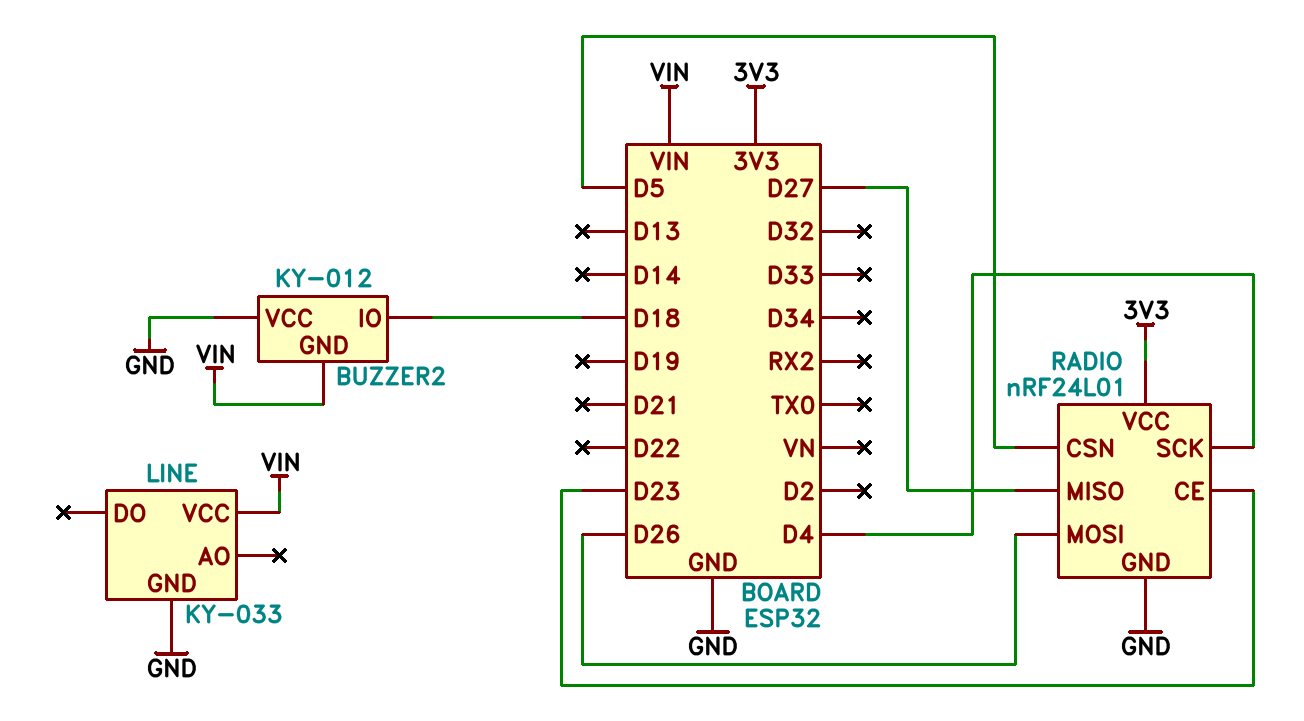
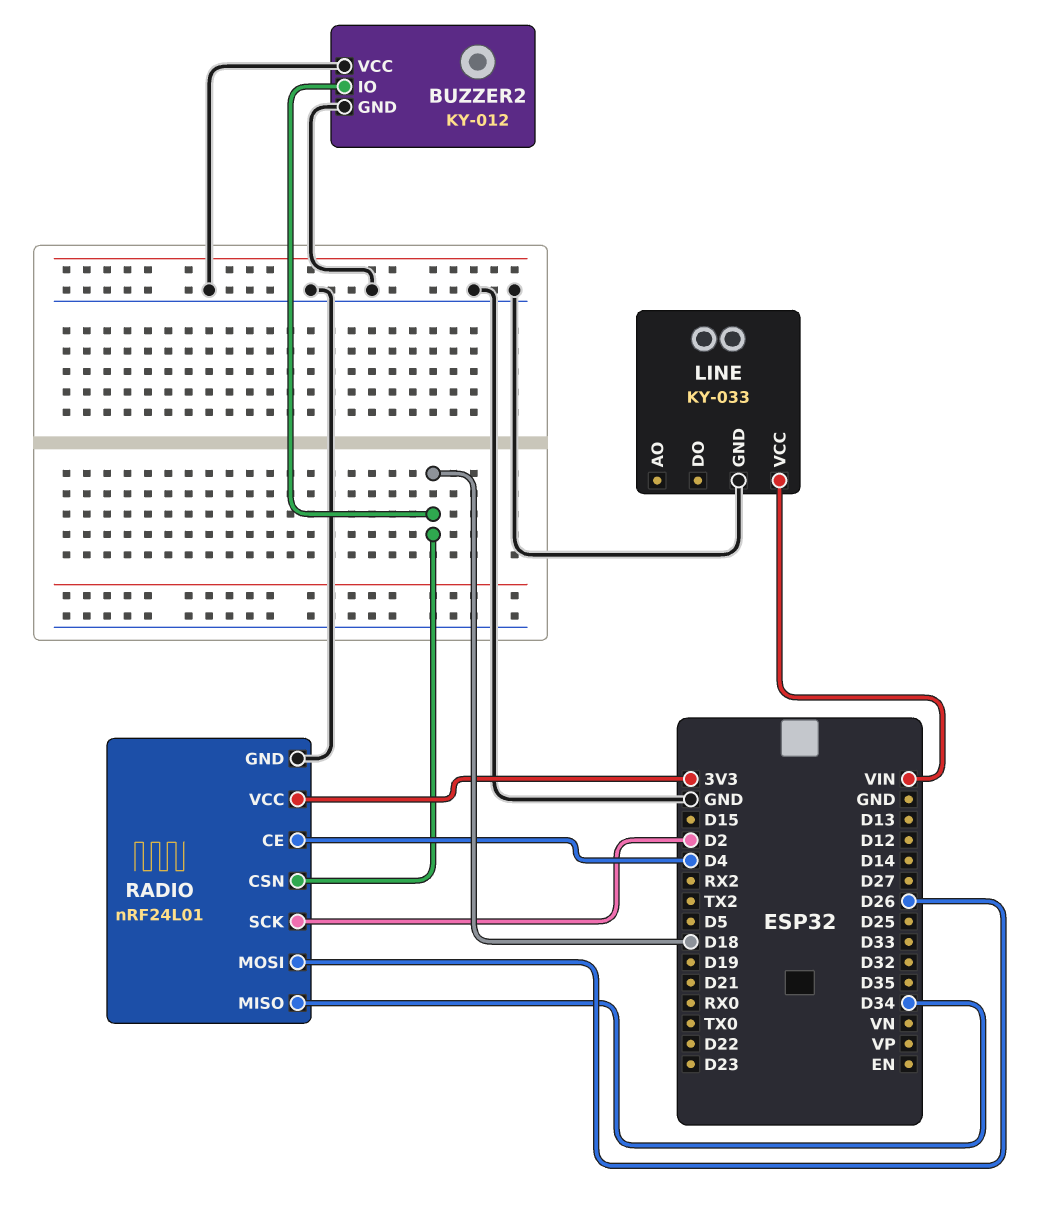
BUZZER2 pin GND: VIN -> GND
RADIO pin CE: D23 -> D4
RADIO pin CSN: D5 -> D18
RADIO pin MISO: D27 -> D34
RADIO pin SCK: D4 -> D2

